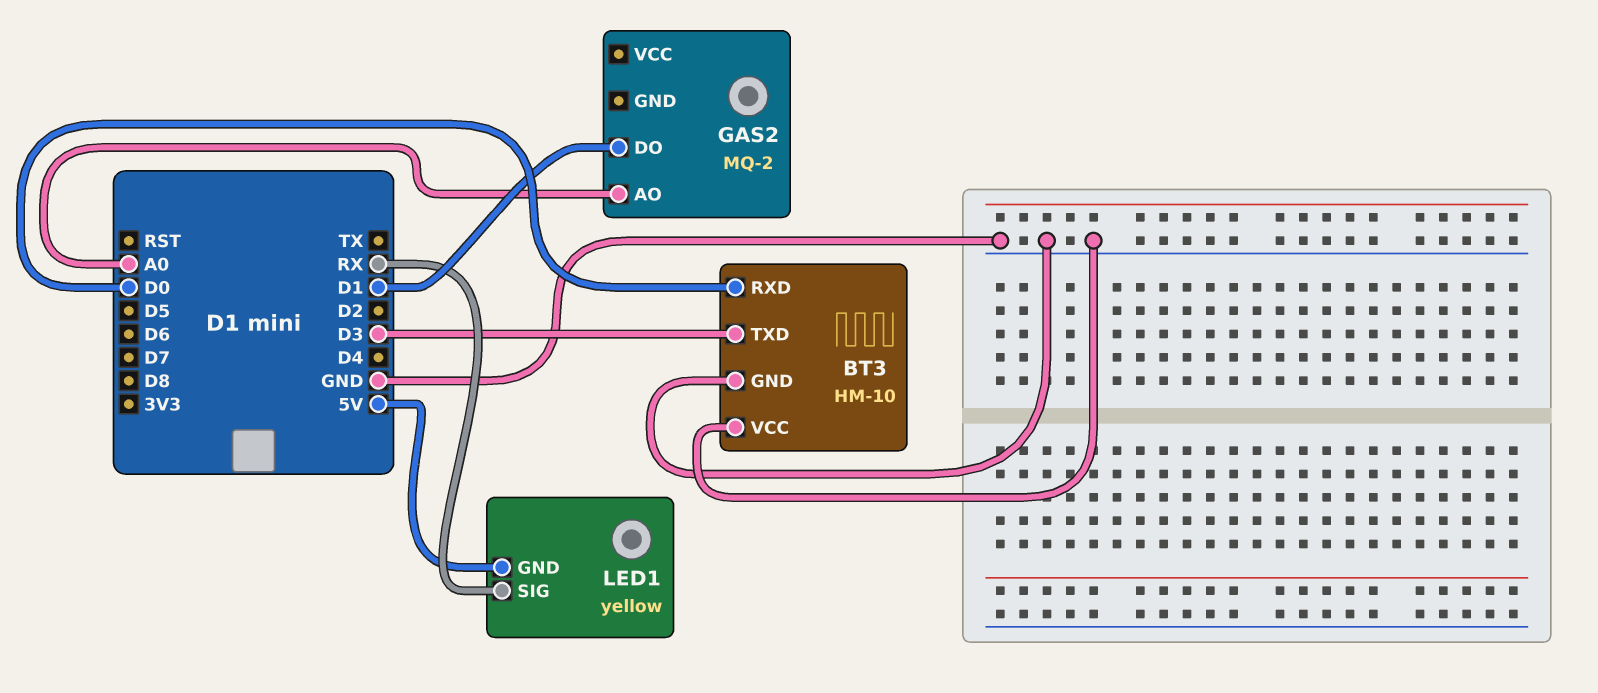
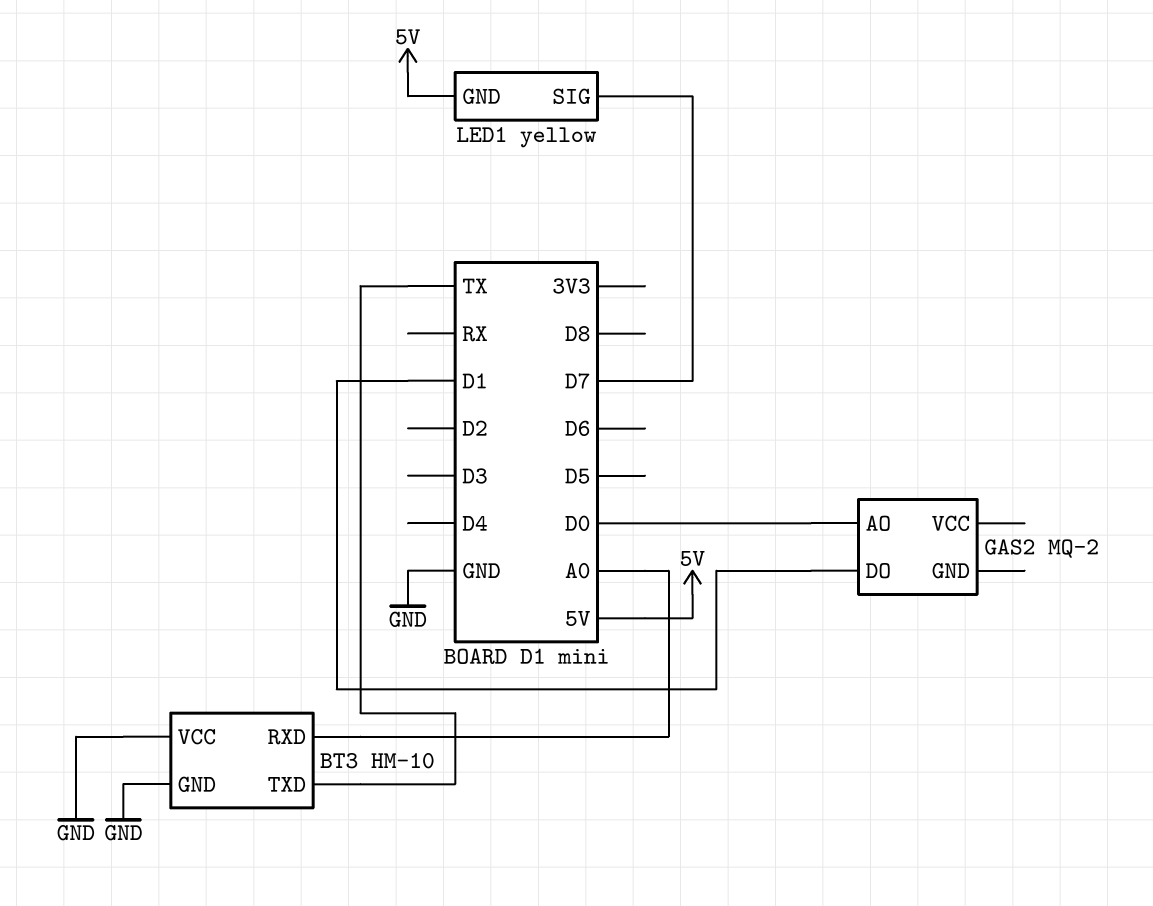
BT3 pin RXD: D0 -> A0
BT3 pin TXD: D3 -> TX
GAS2 pin AO: A0 -> D0
LED1 pin SIG: RX -> D7

